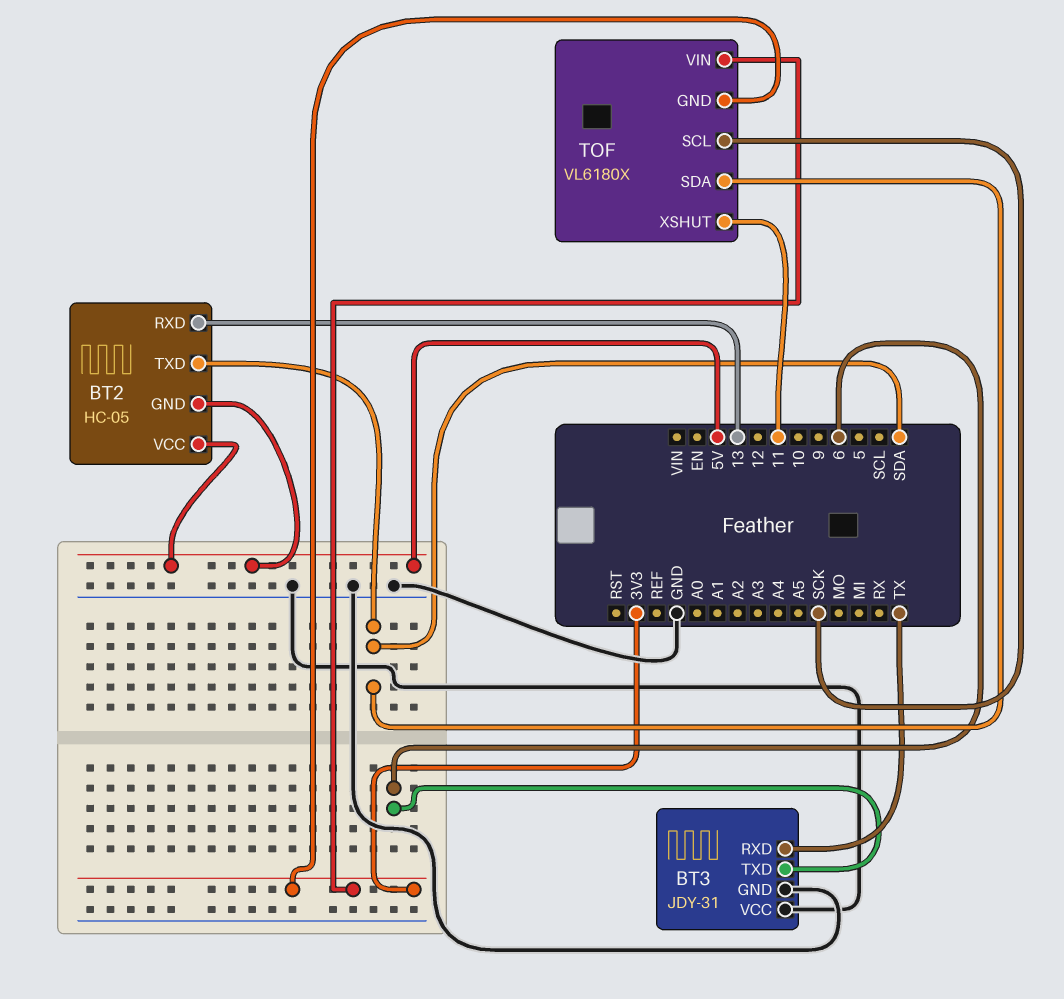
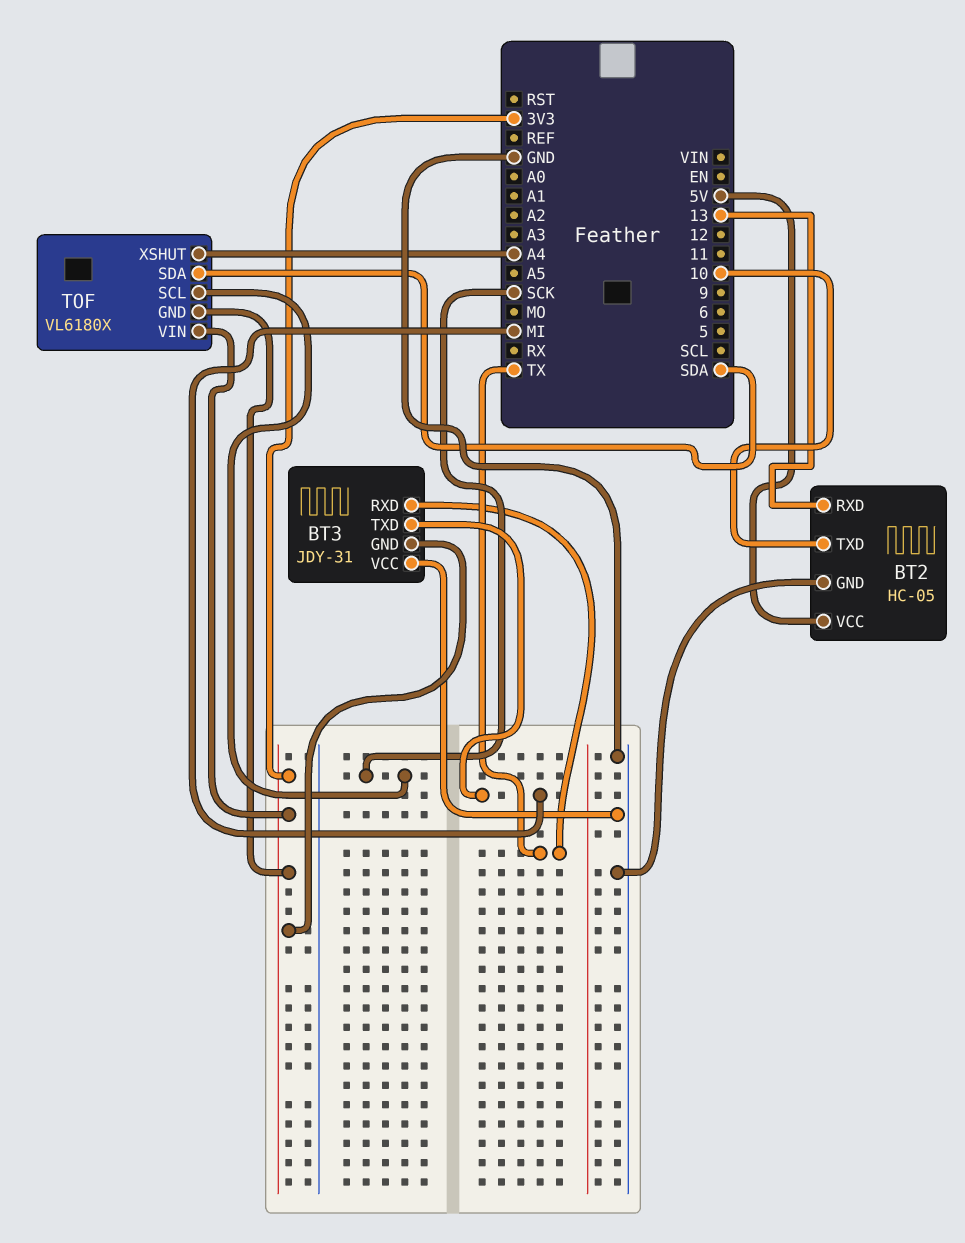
BT2 pin GND: 5V -> GND
BT2 pin TXD: SDA -> 10
BT3 pin GND: GND -> 3V3
BT3 pin TXD: 6 -> MI
TOF pin XSHUT: 11 -> A4

